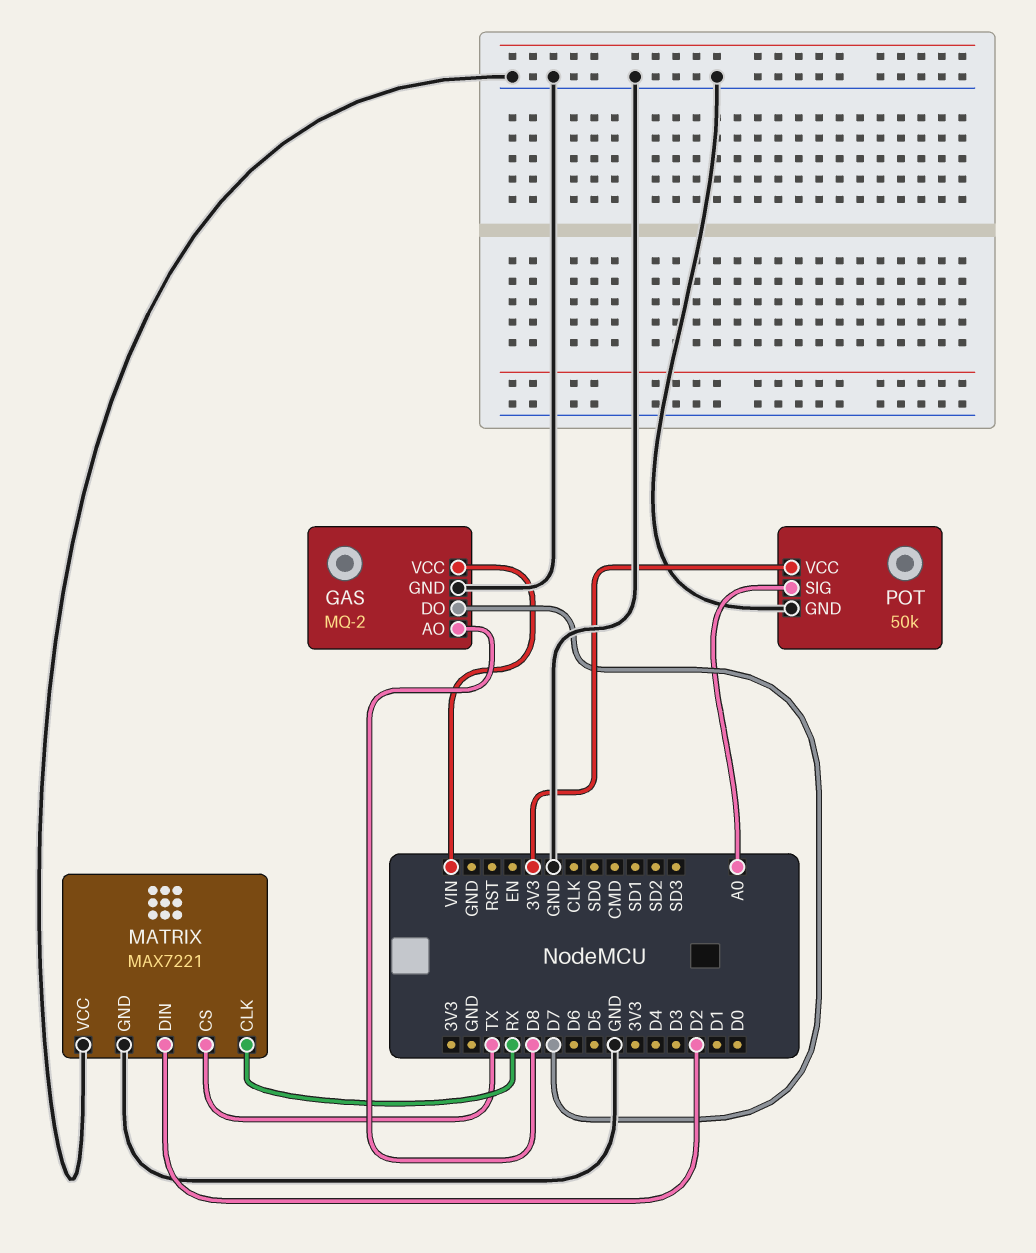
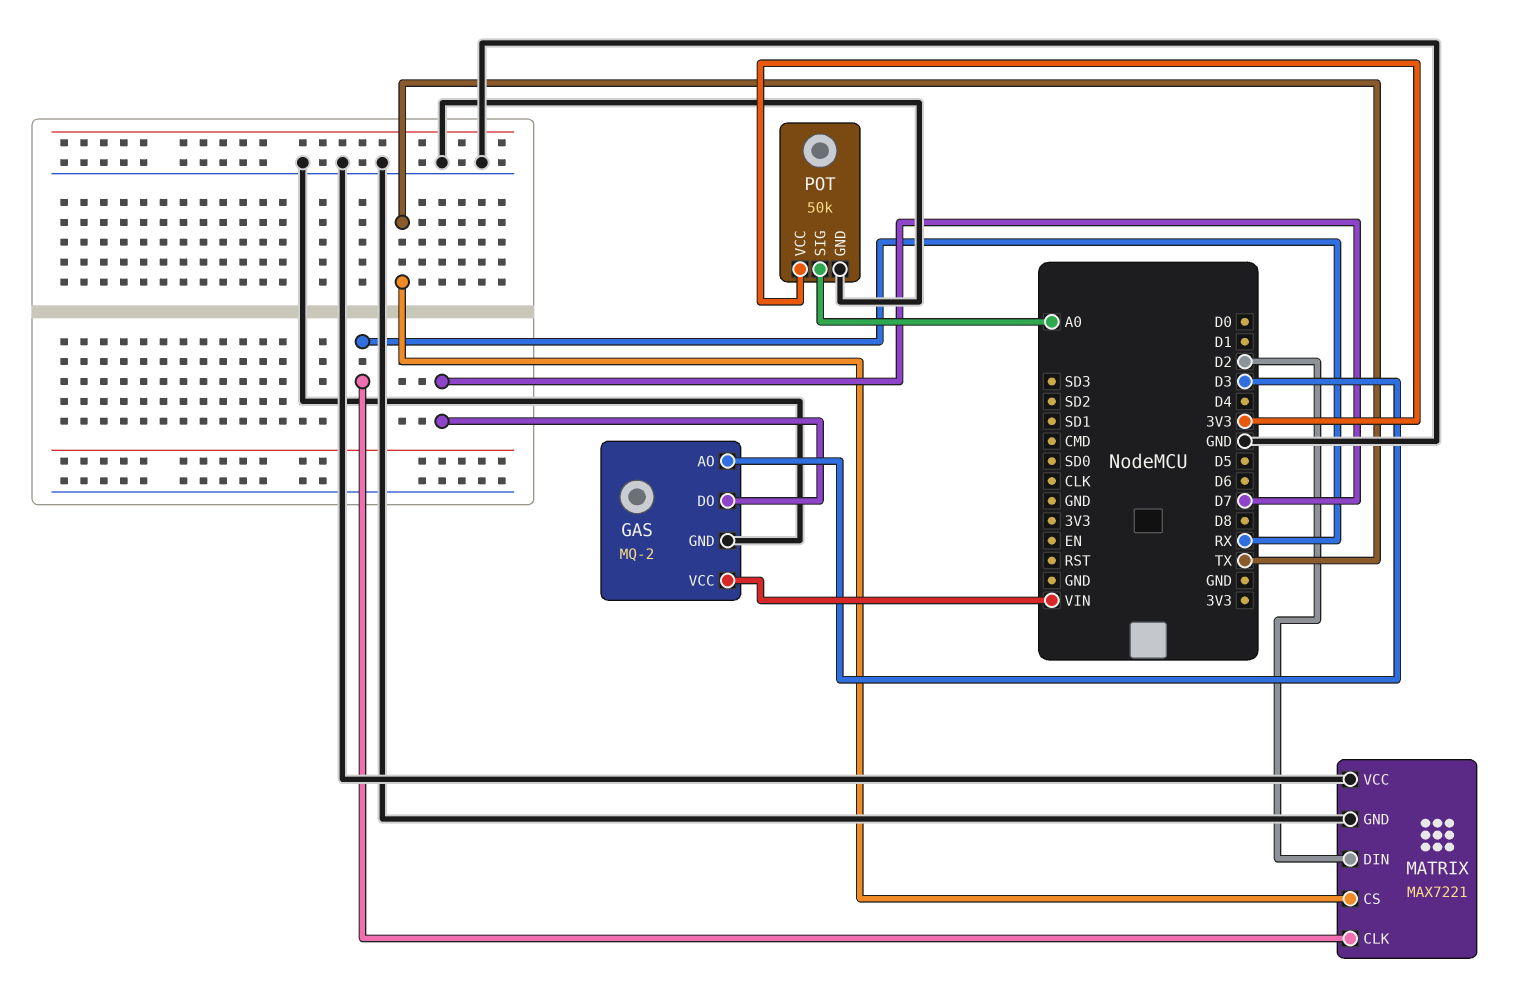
GAS pin AO: D8 -> D3

